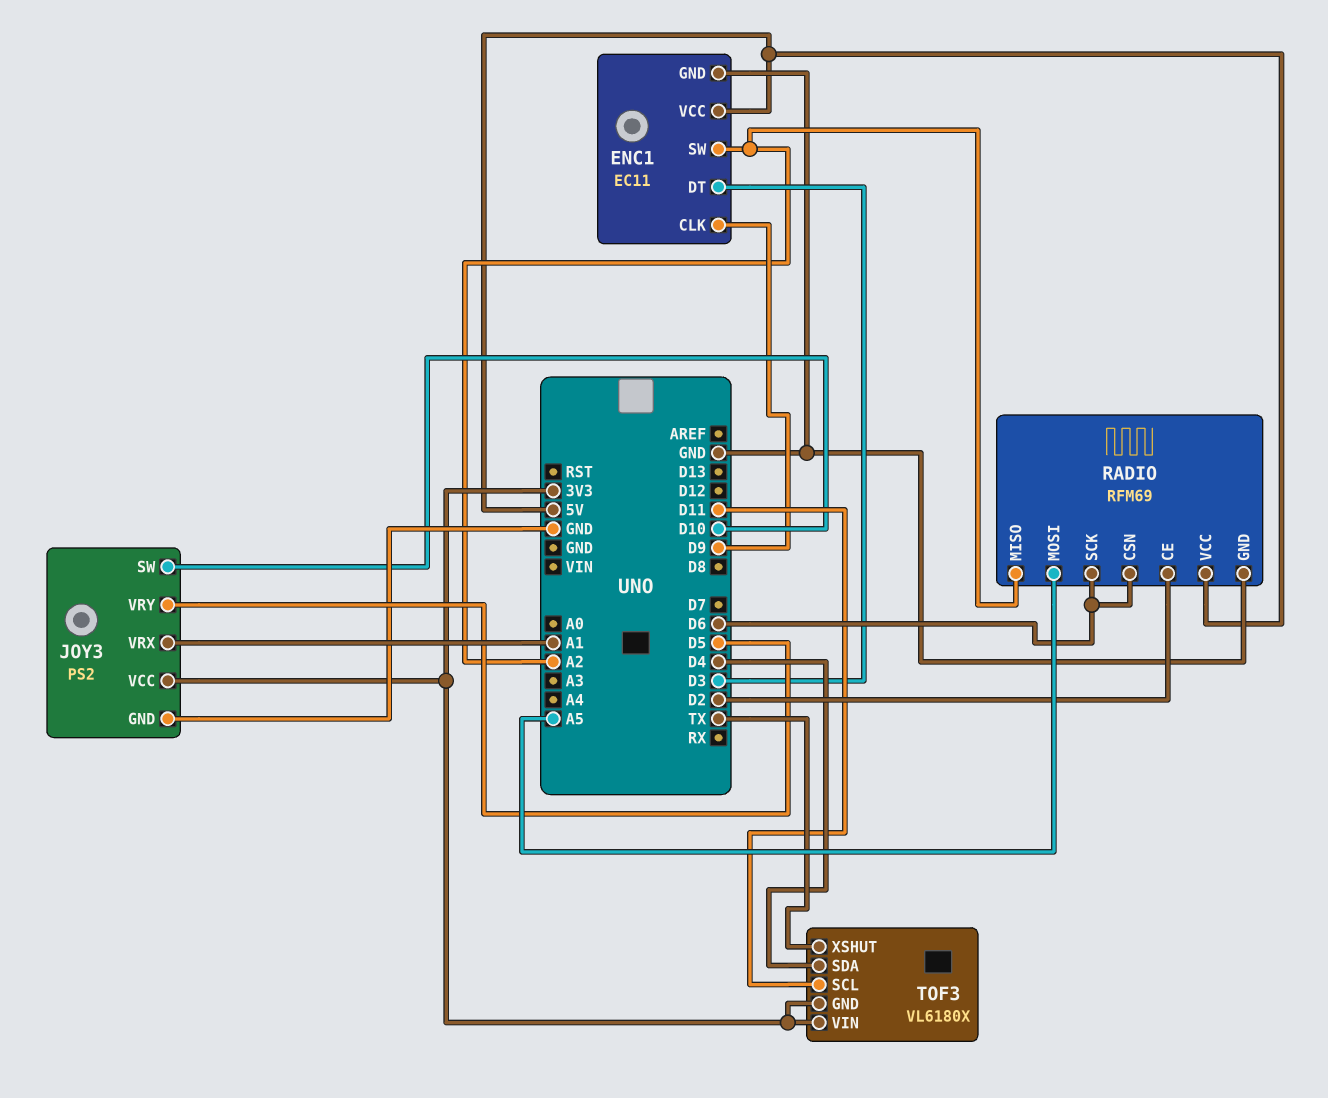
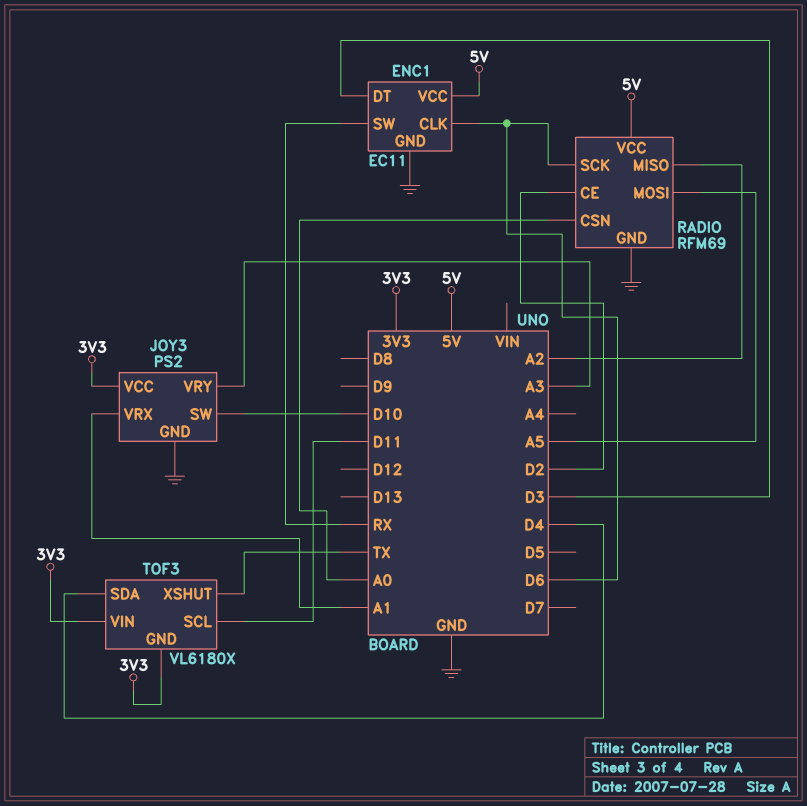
ENC1 pin CLK: D9 -> D6
ENC1 pin SW: A2 -> RX
JOY3 pin VRY: D5 -> A3
RADIO pin CSN: D6 -> A0

